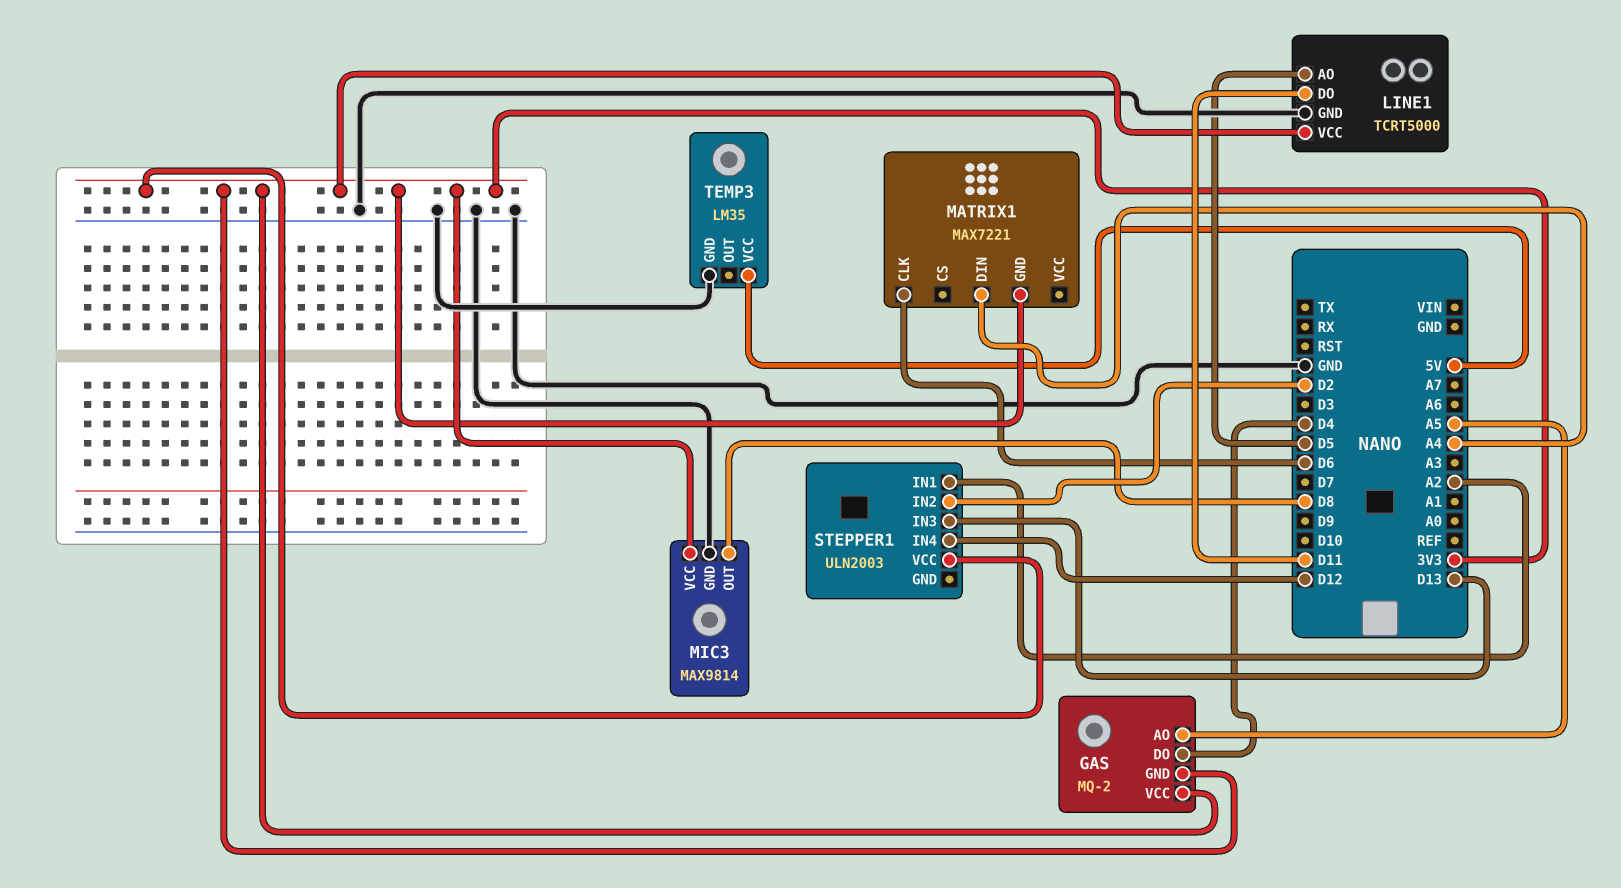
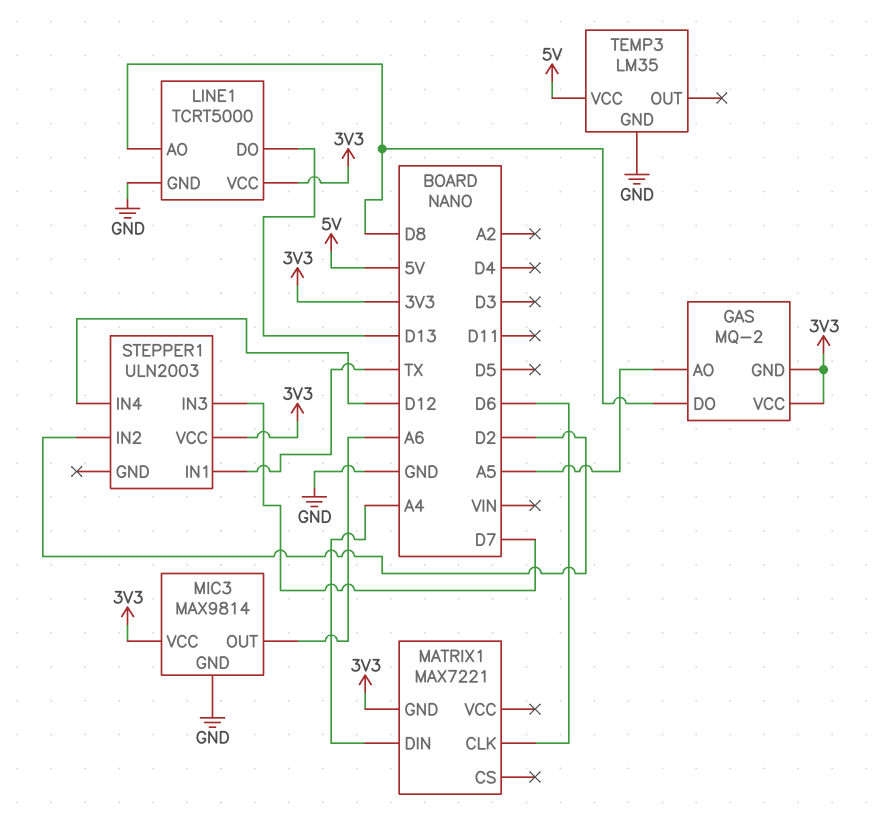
GAS pin DO: D4 -> D8
LINE1 pin AO: D5 -> D8
LINE1 pin DO: D11 -> D13
MIC3 pin OUT: D8 -> A6
STEPPER1 pin IN1: A2 -> TX
STEPPER1 pin IN3: D13 -> D7

